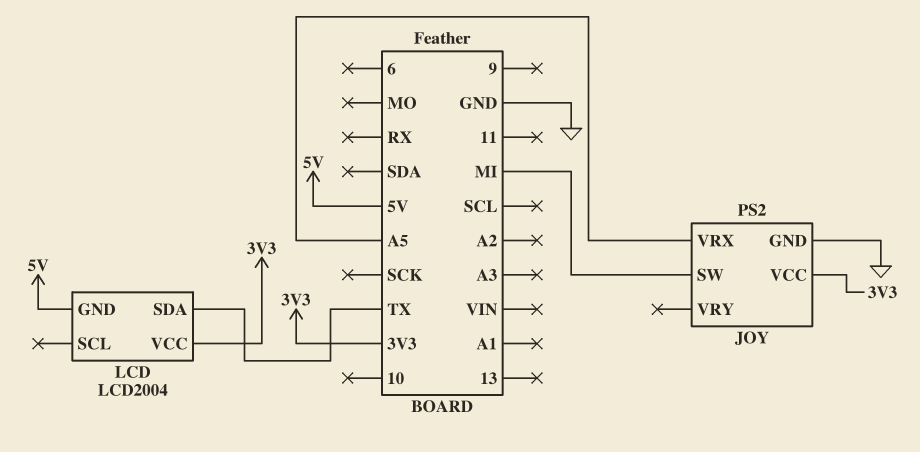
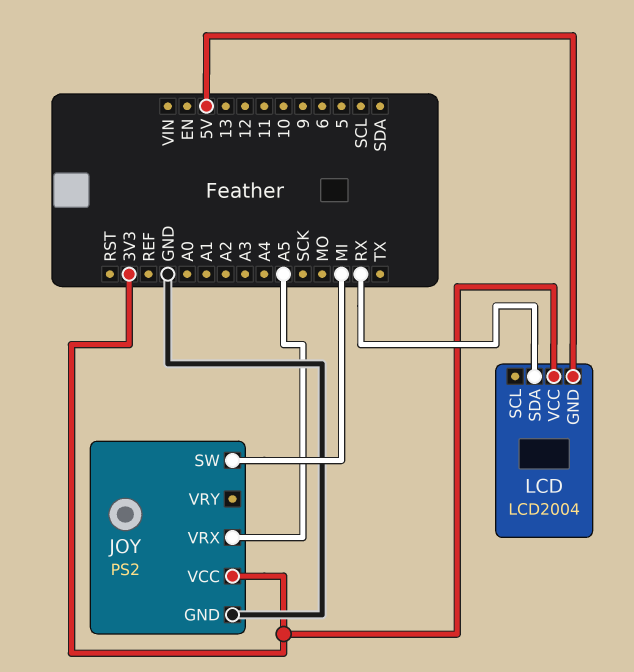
LCD pin SDA: TX -> RX

